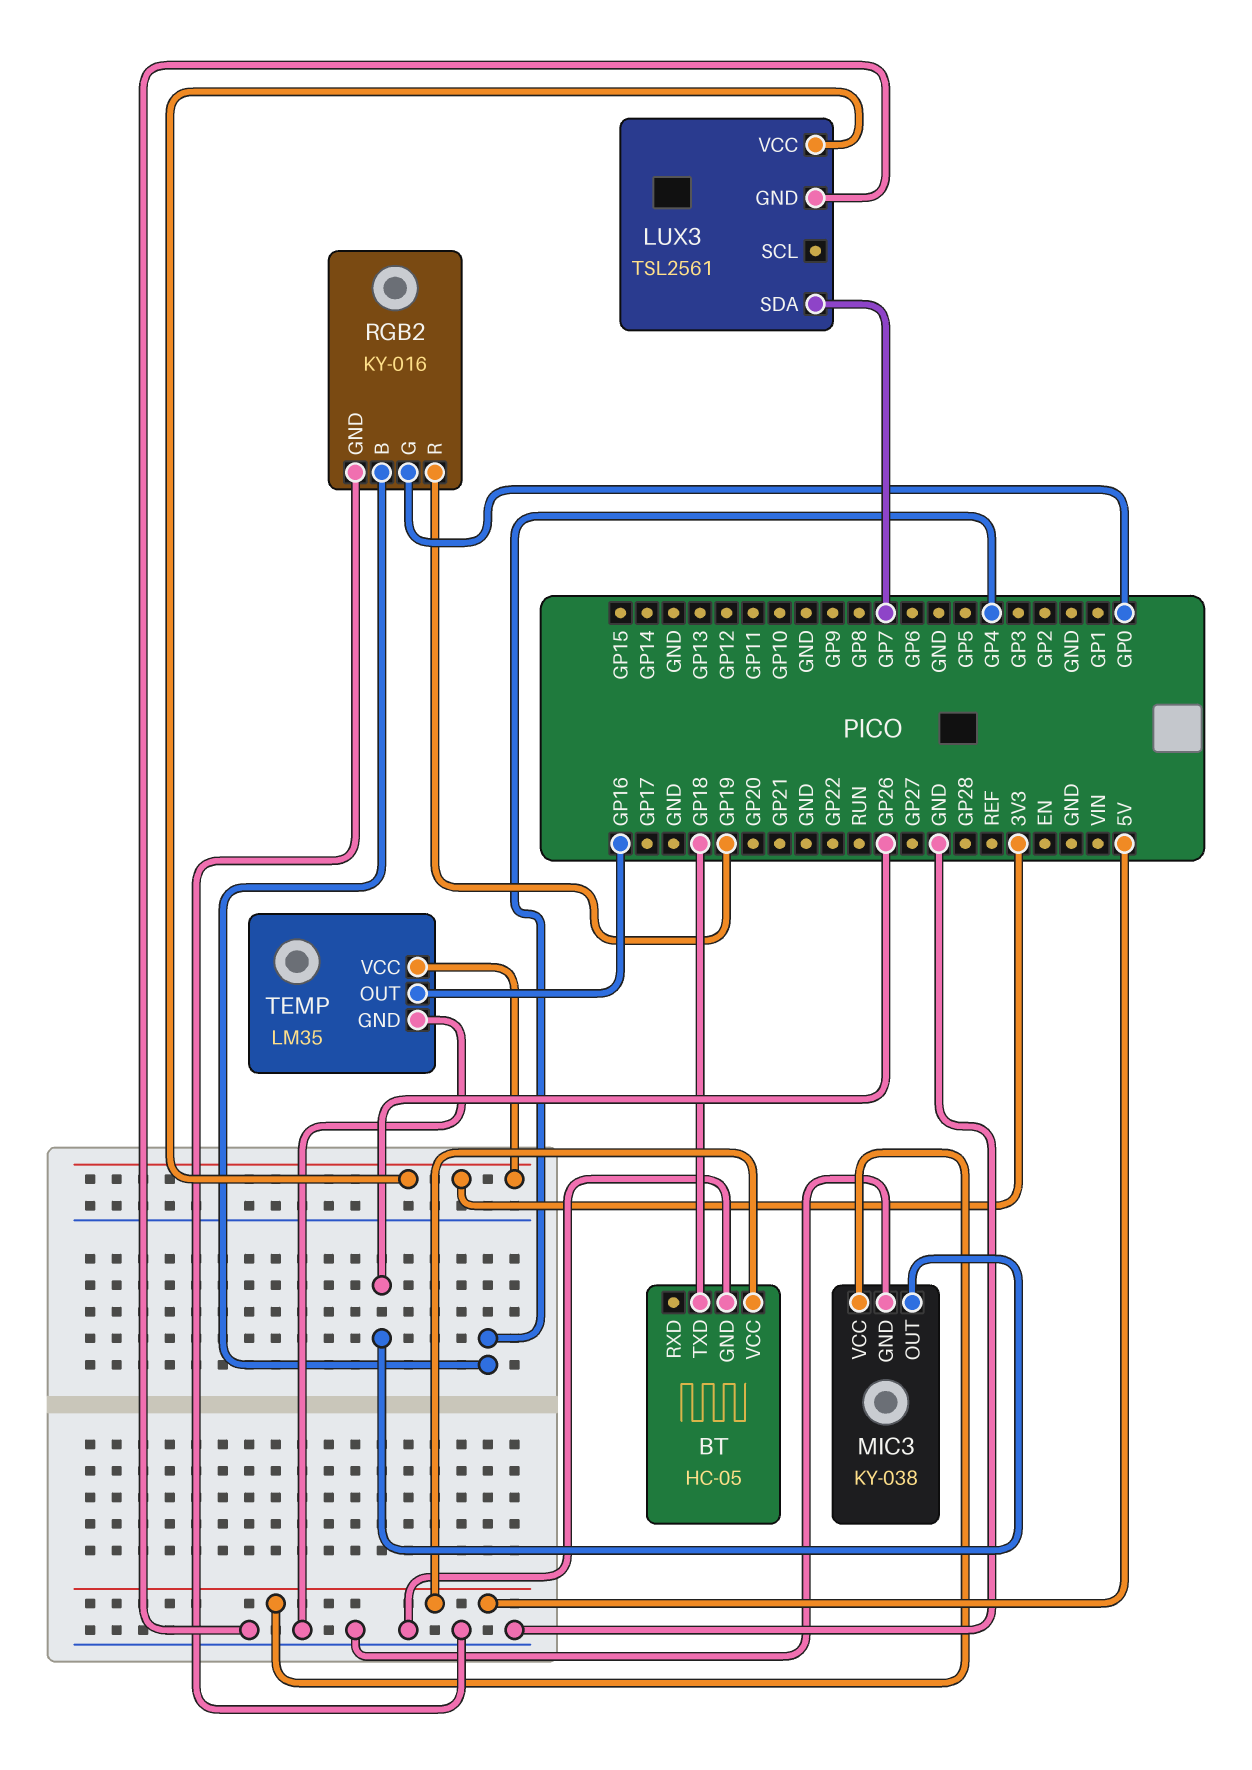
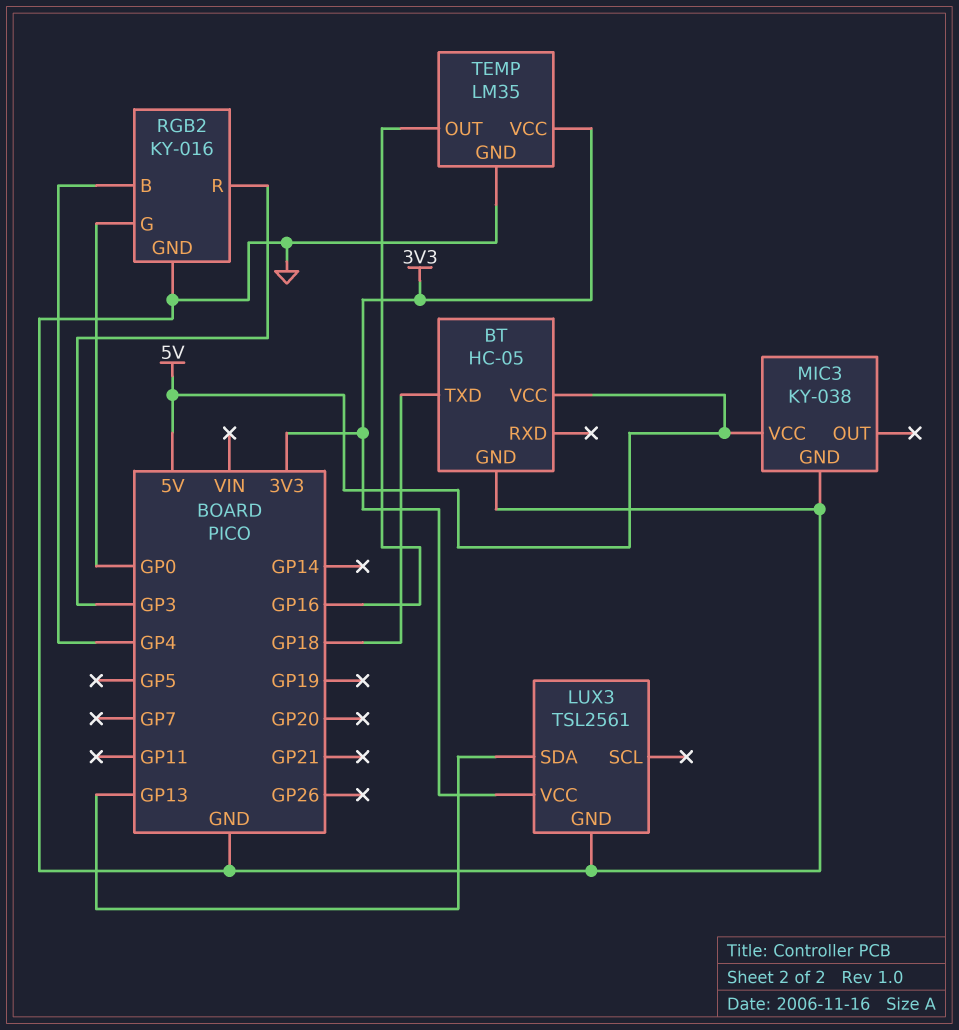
LUX3 pin SDA: GP7 -> GP13
MIC3 pin OUT: GP26 -> none
RGB2 pin R: GP19 -> GP3

